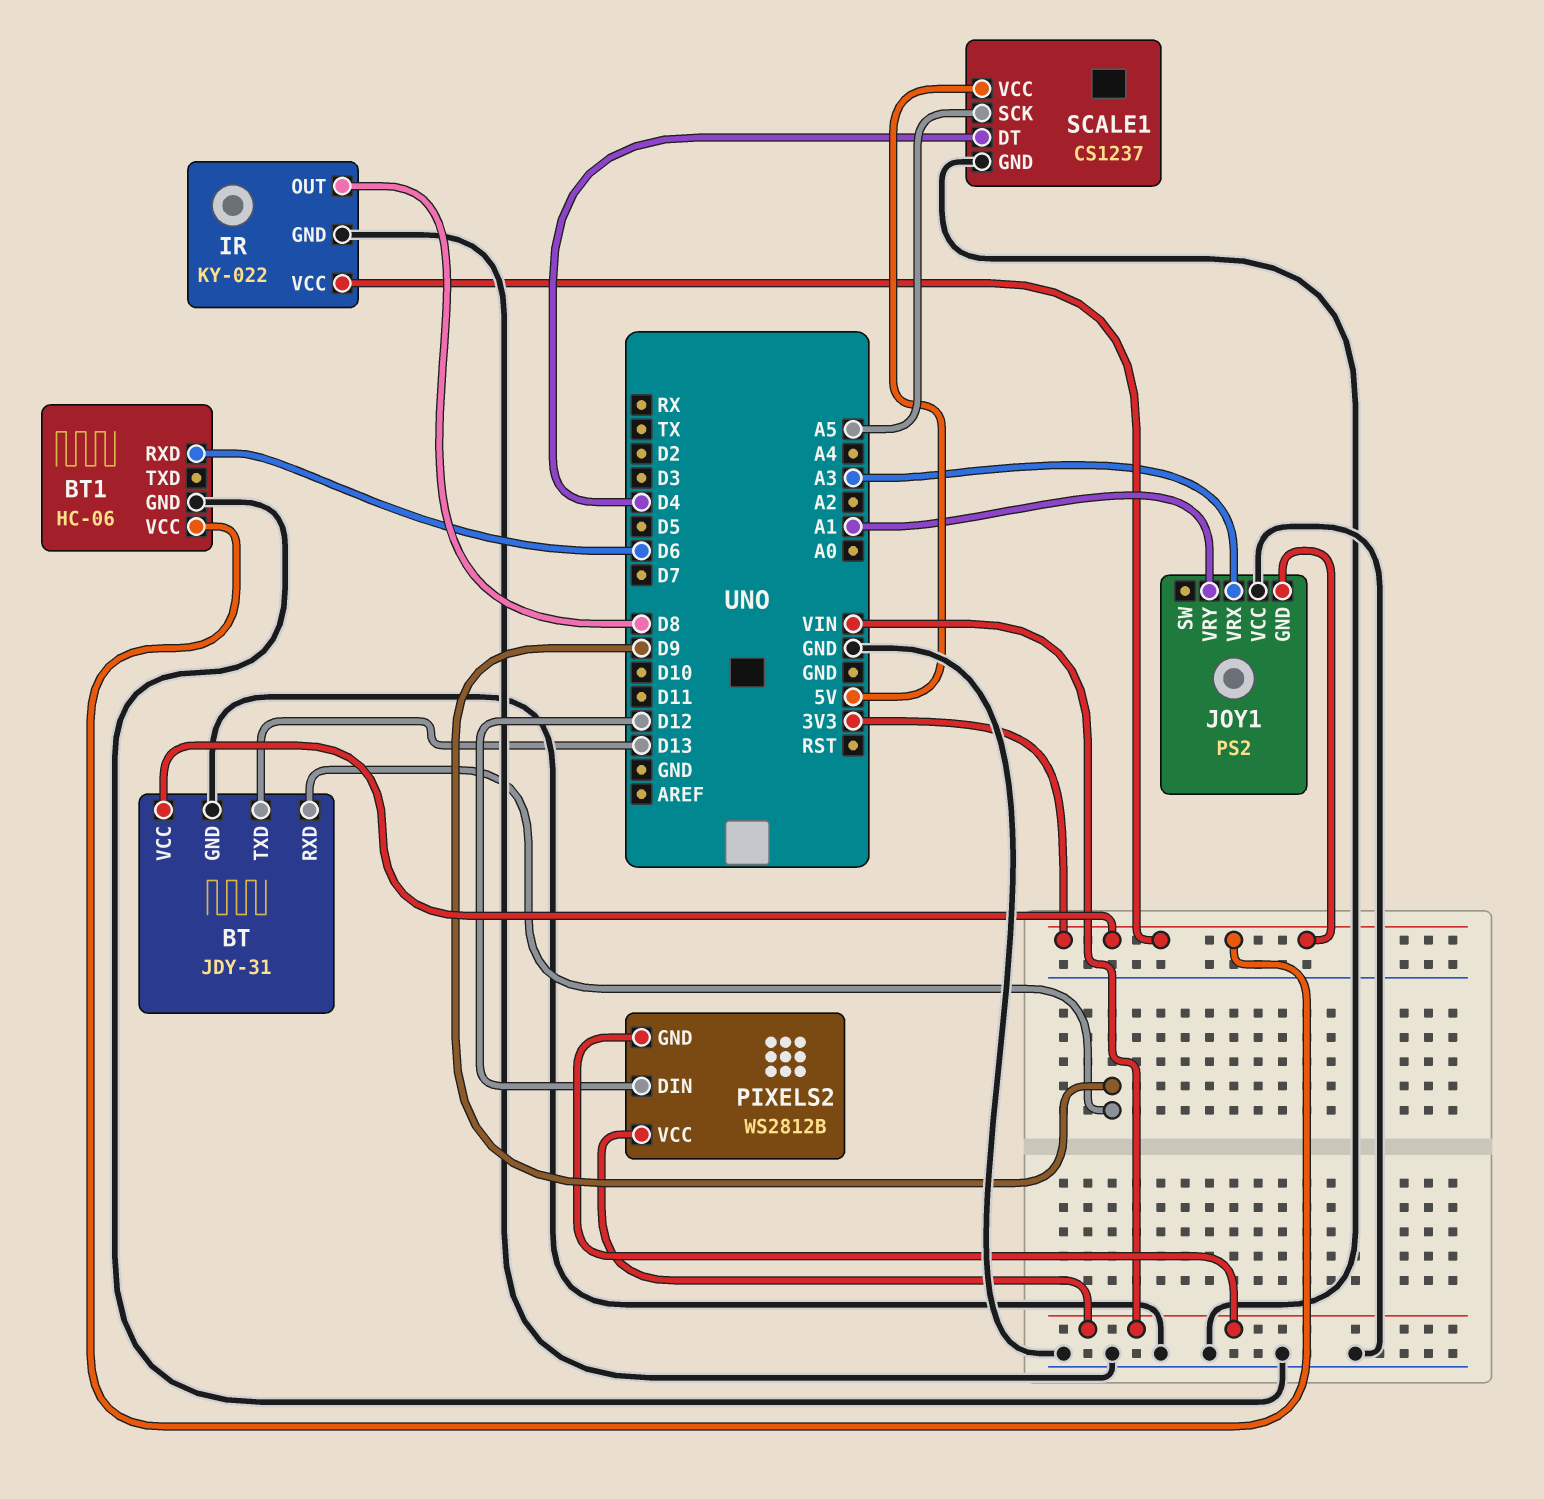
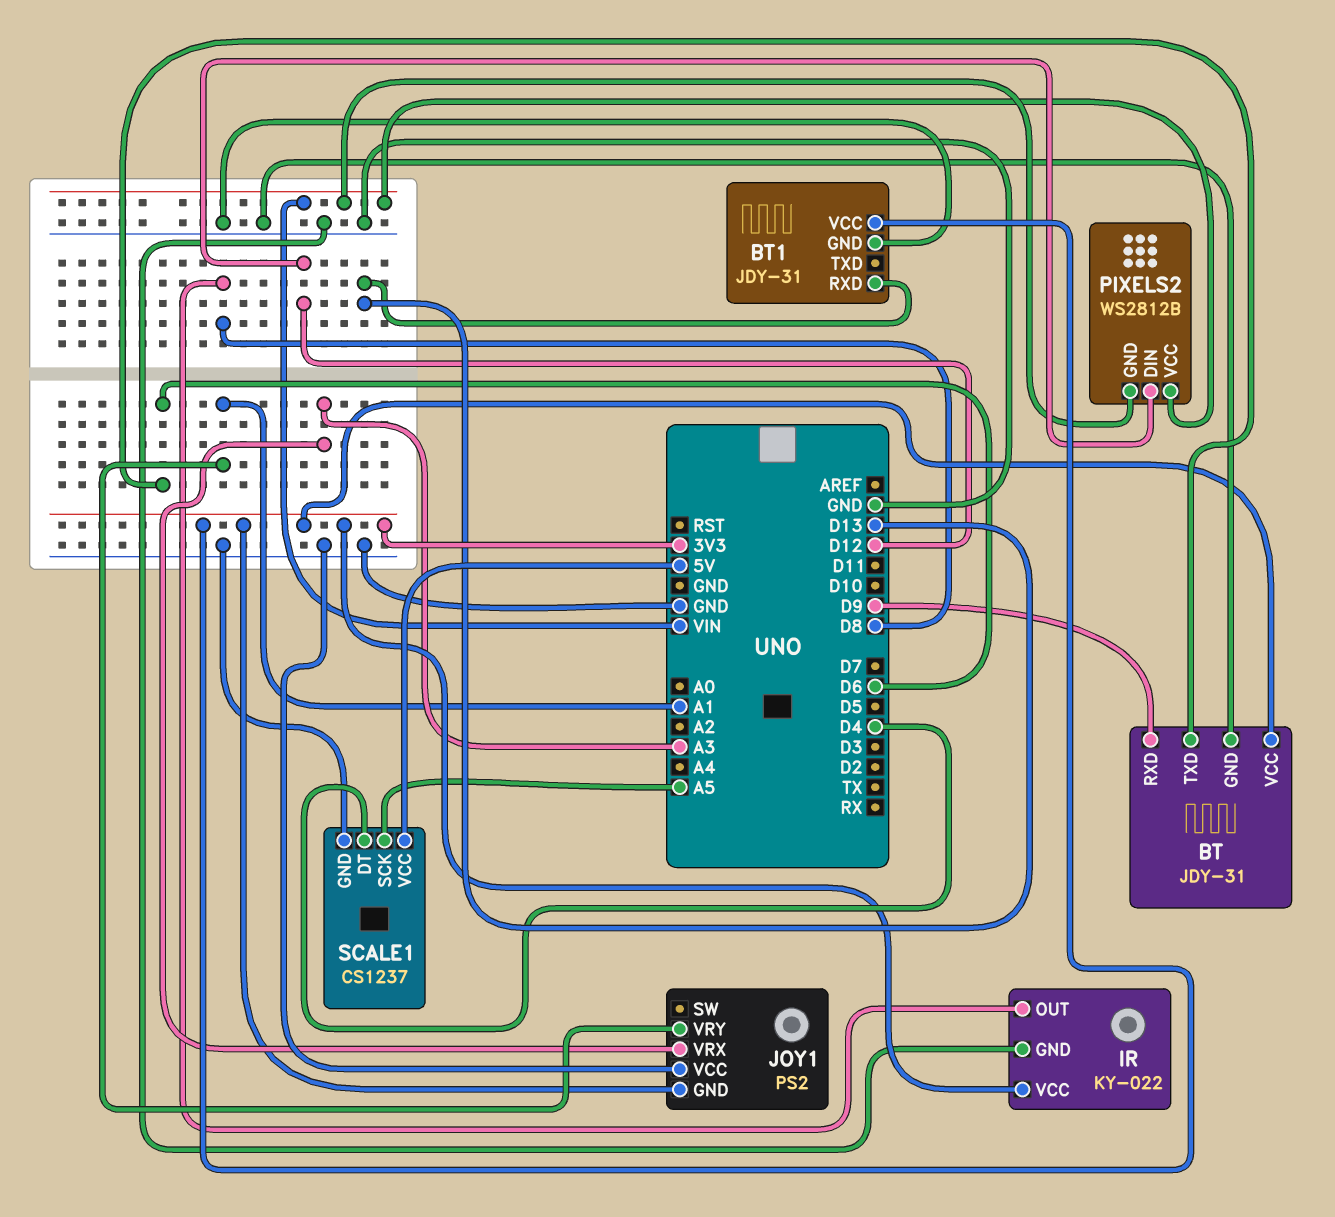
BT pin TXD: D13 -> D6
BT1: HC-06 -> JDY-31
BT1 pin RXD: D6 -> D13

